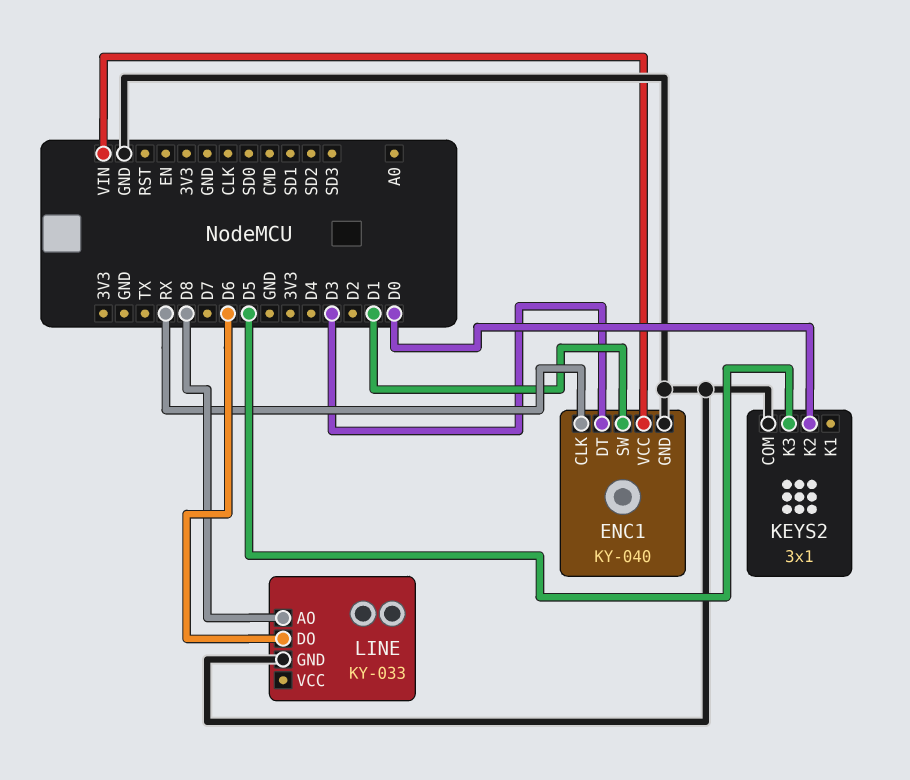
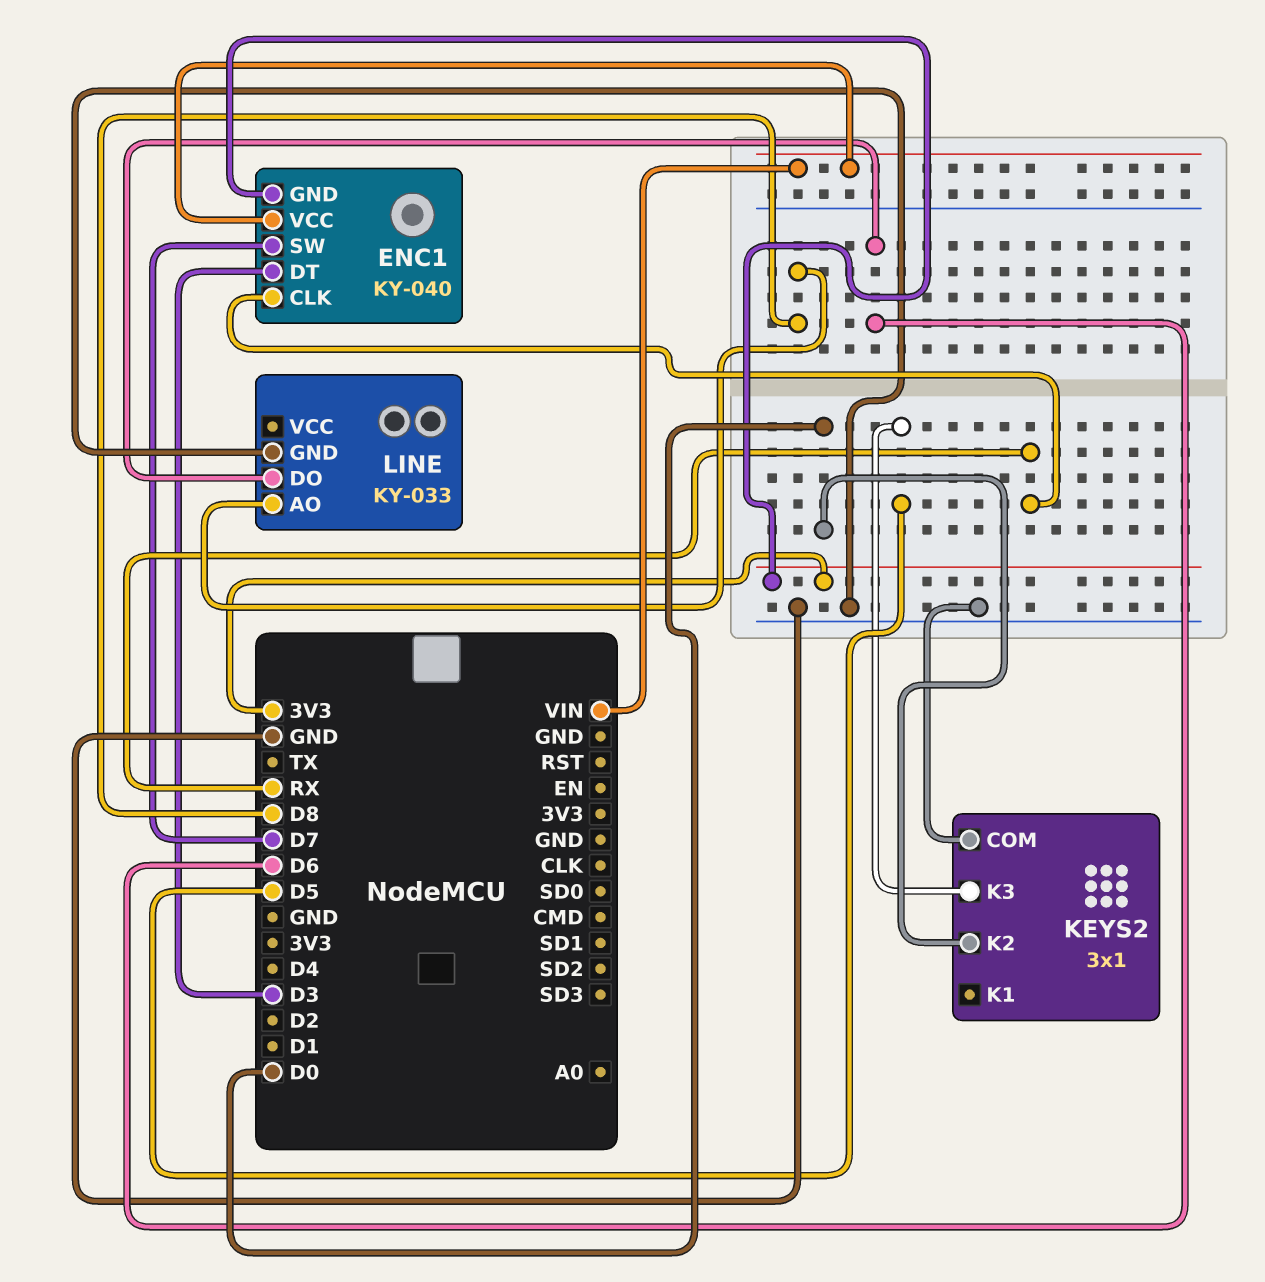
ENC1 pin GND: GND -> 3V3
ENC1 pin SW: D1 -> D7

